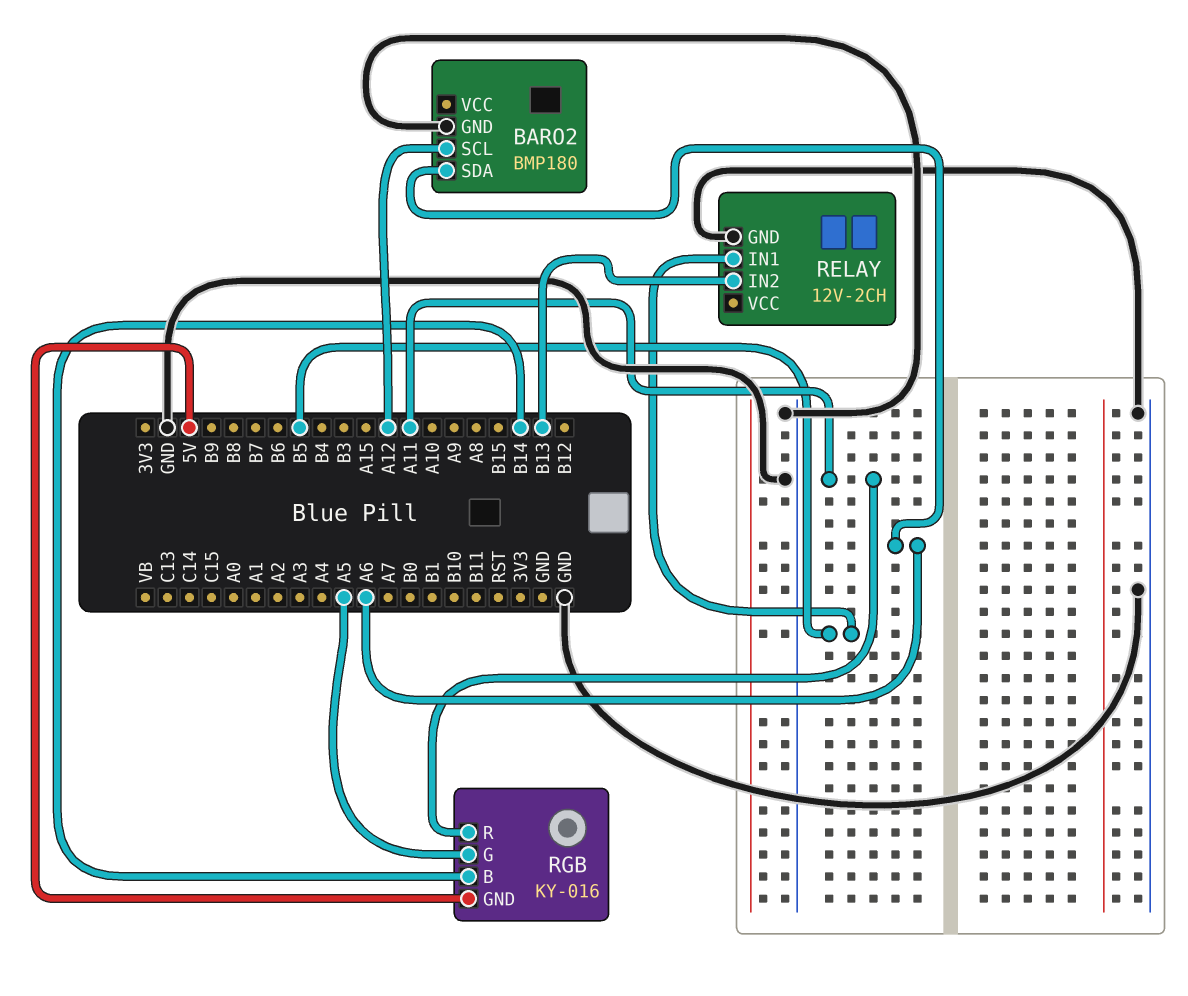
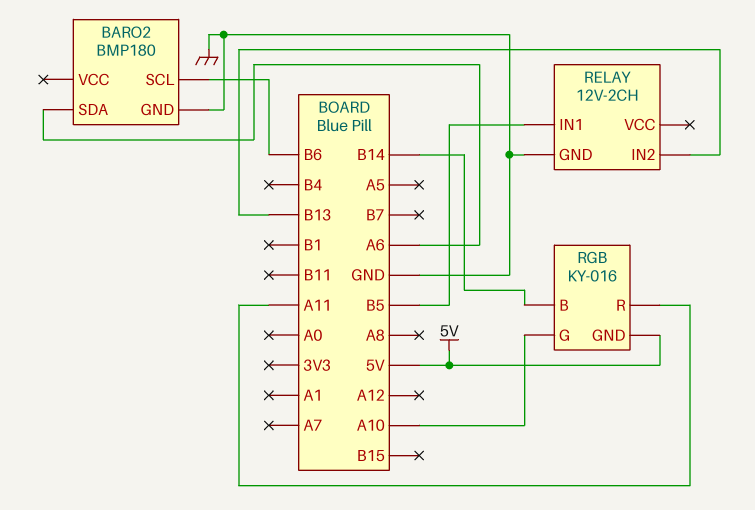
BARO2 pin SCL: A12 -> B6
RGB pin G: A5 -> A10

